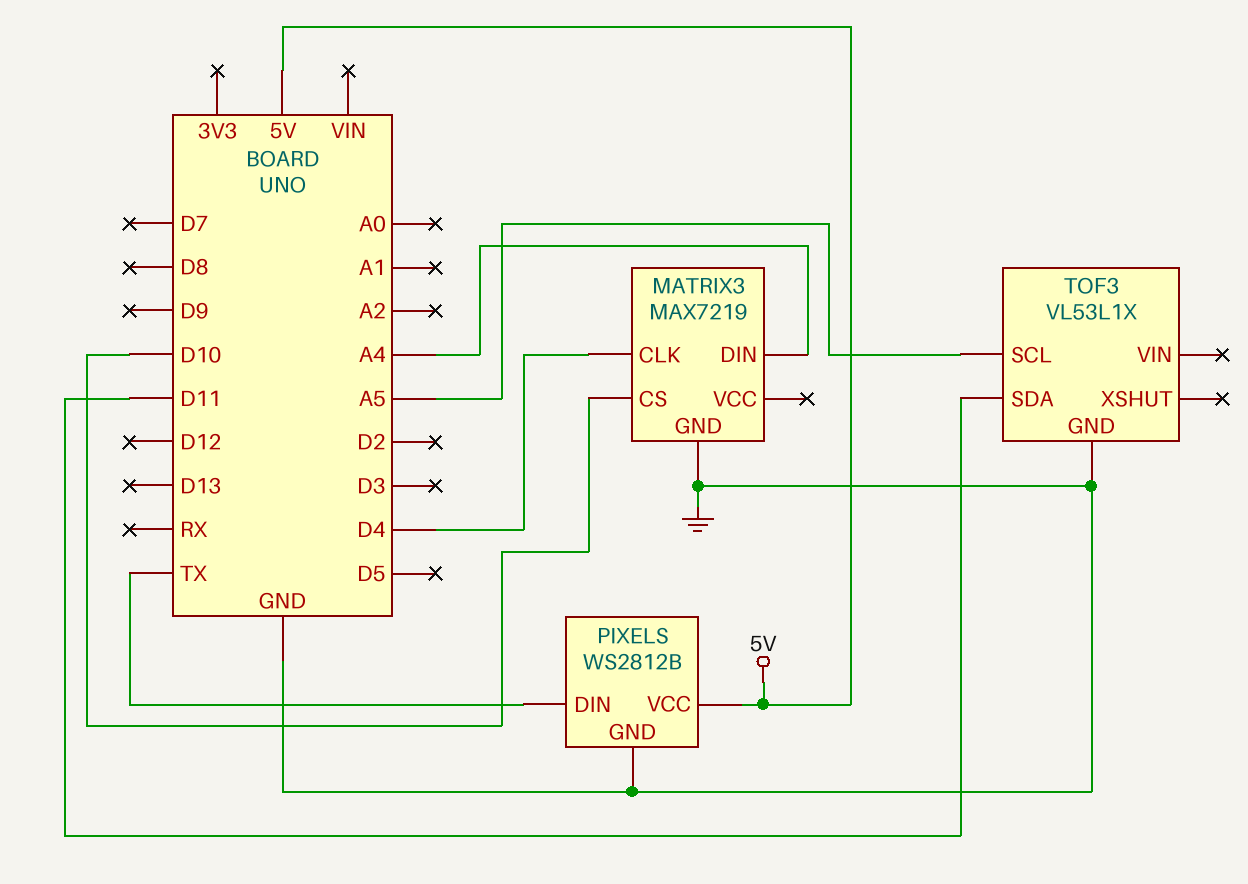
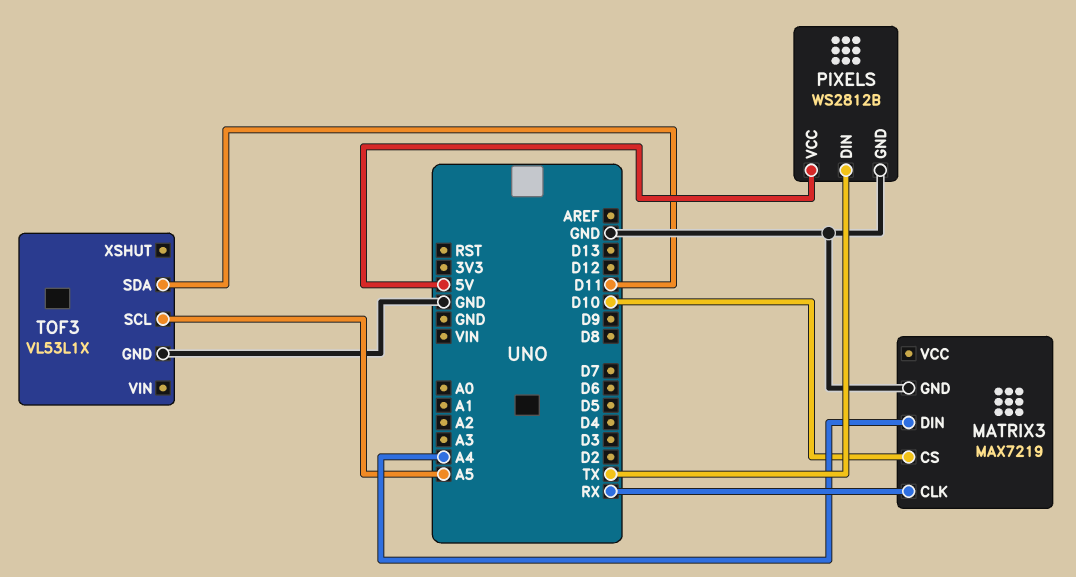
MATRIX3 pin CLK: D4 -> RX

